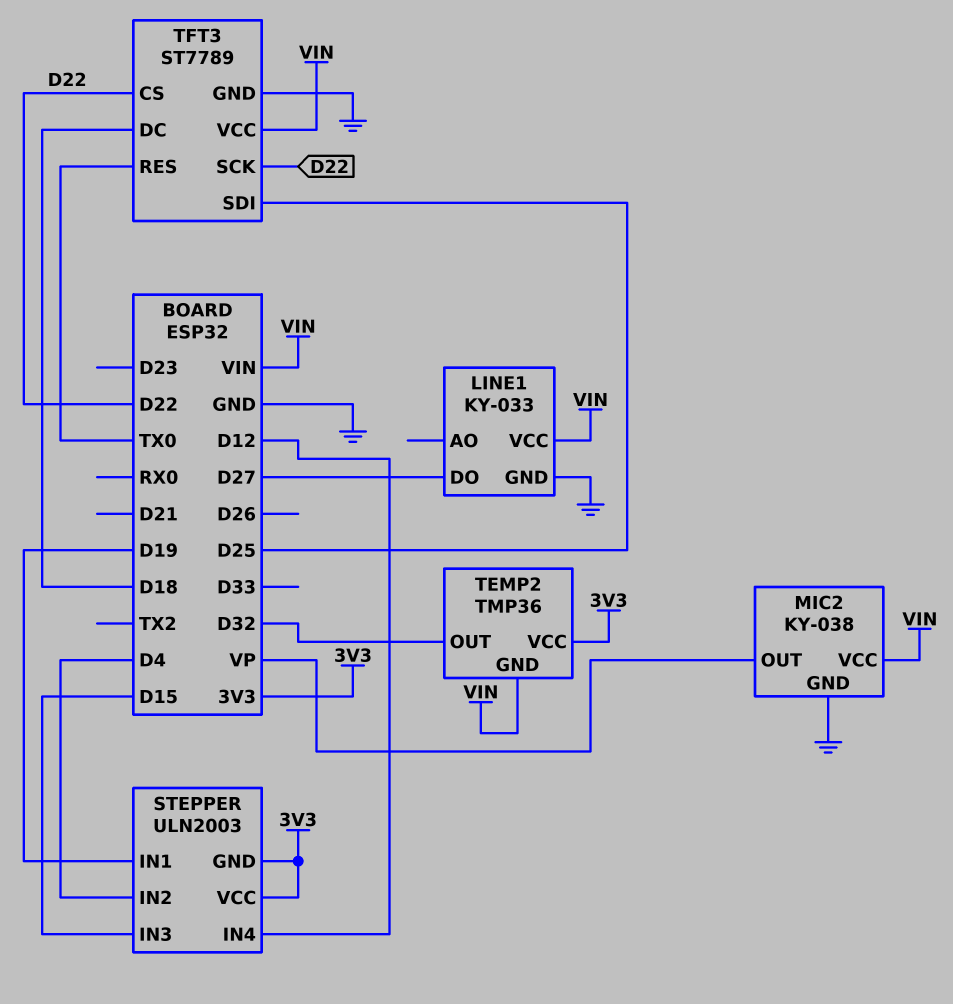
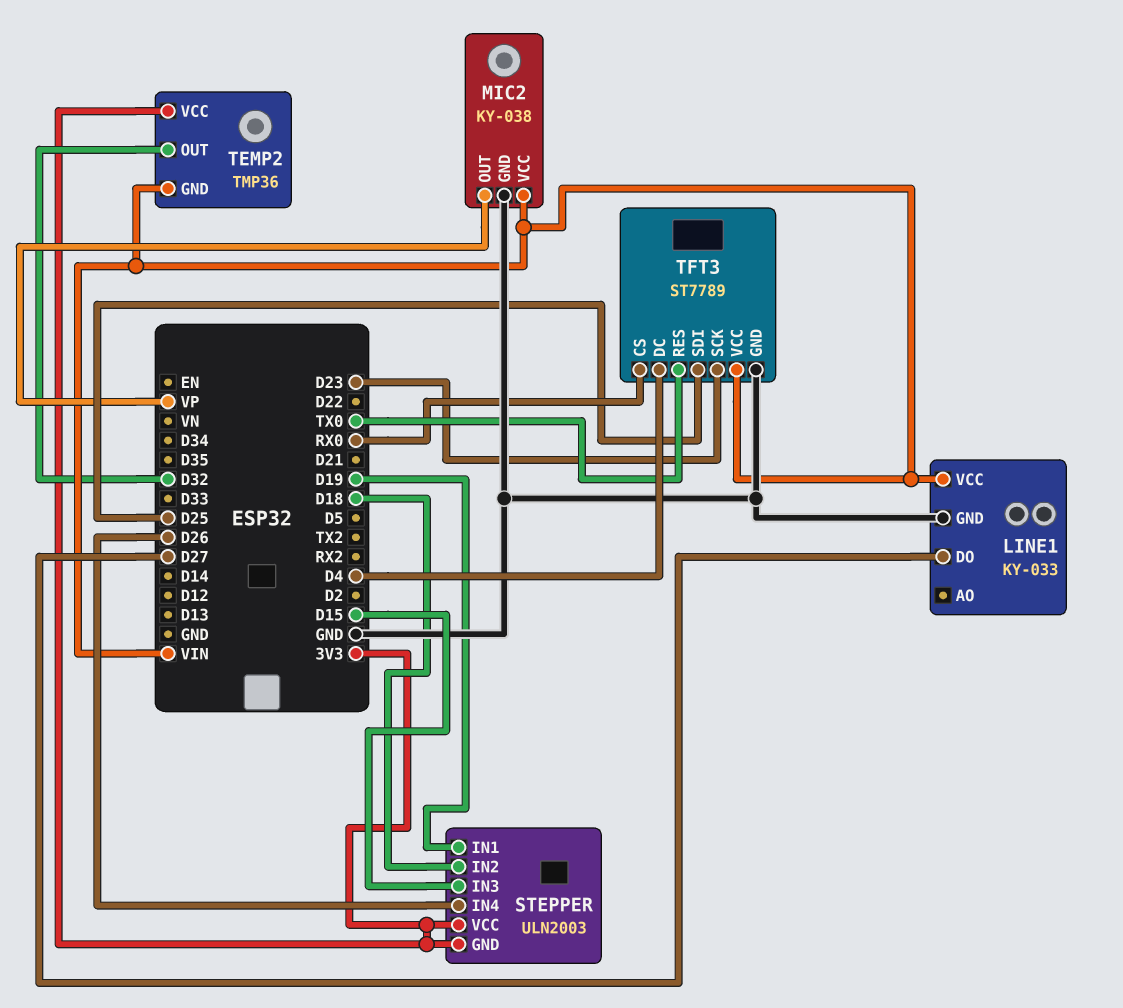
STEPPER pin IN2: D4 -> D18
STEPPER pin IN4: D12 -> D26
TFT3 pin CS: D22 -> RX0
TFT3 pin DC: D18 -> D4
TFT3 pin SCK: D22 -> D23

